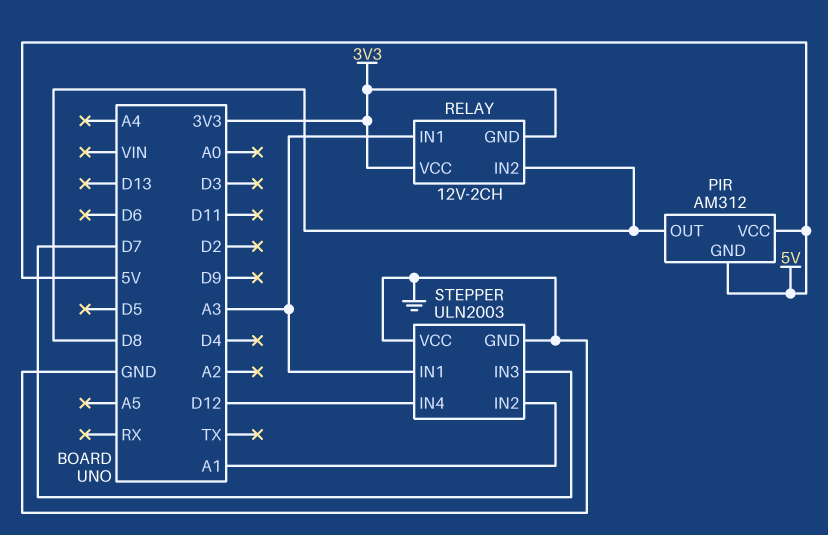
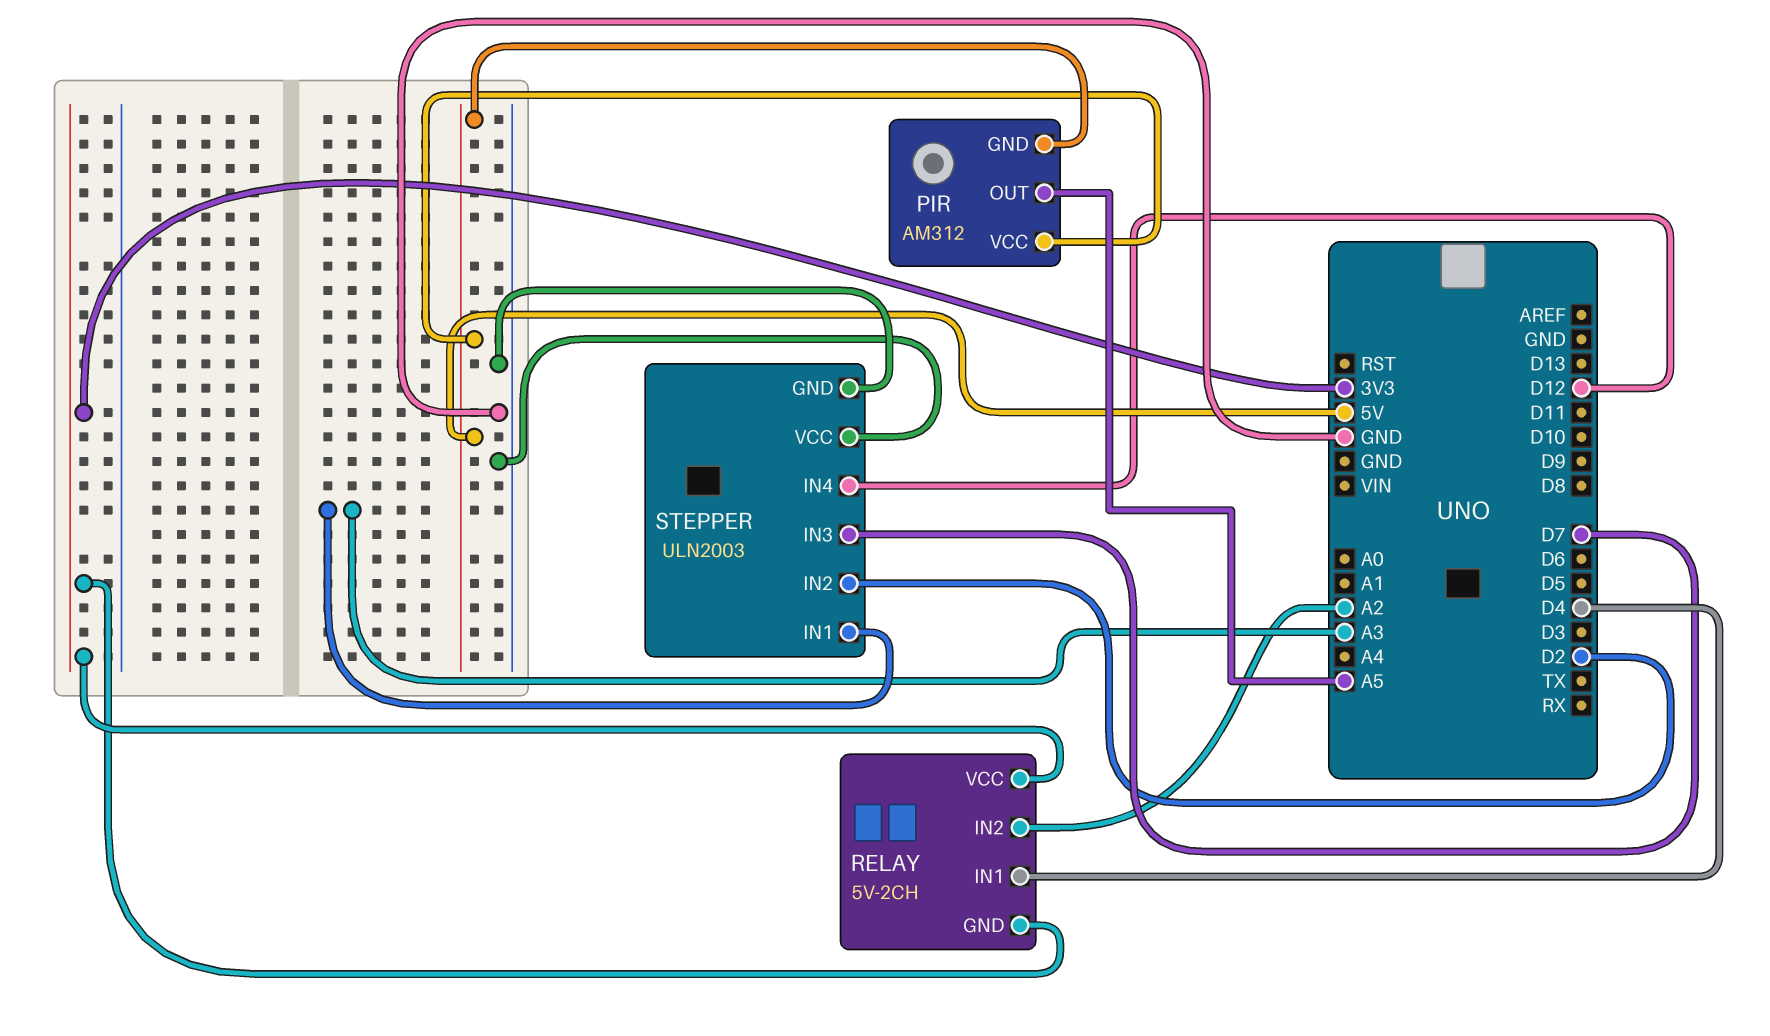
PIR pin OUT: D8 -> A5
RELAY: 12V-2CH -> 5V-2CH
RELAY pin IN1: A3 -> D4
RELAY pin IN2: D8 -> A2
STEPPER pin IN2: A1 -> D2

